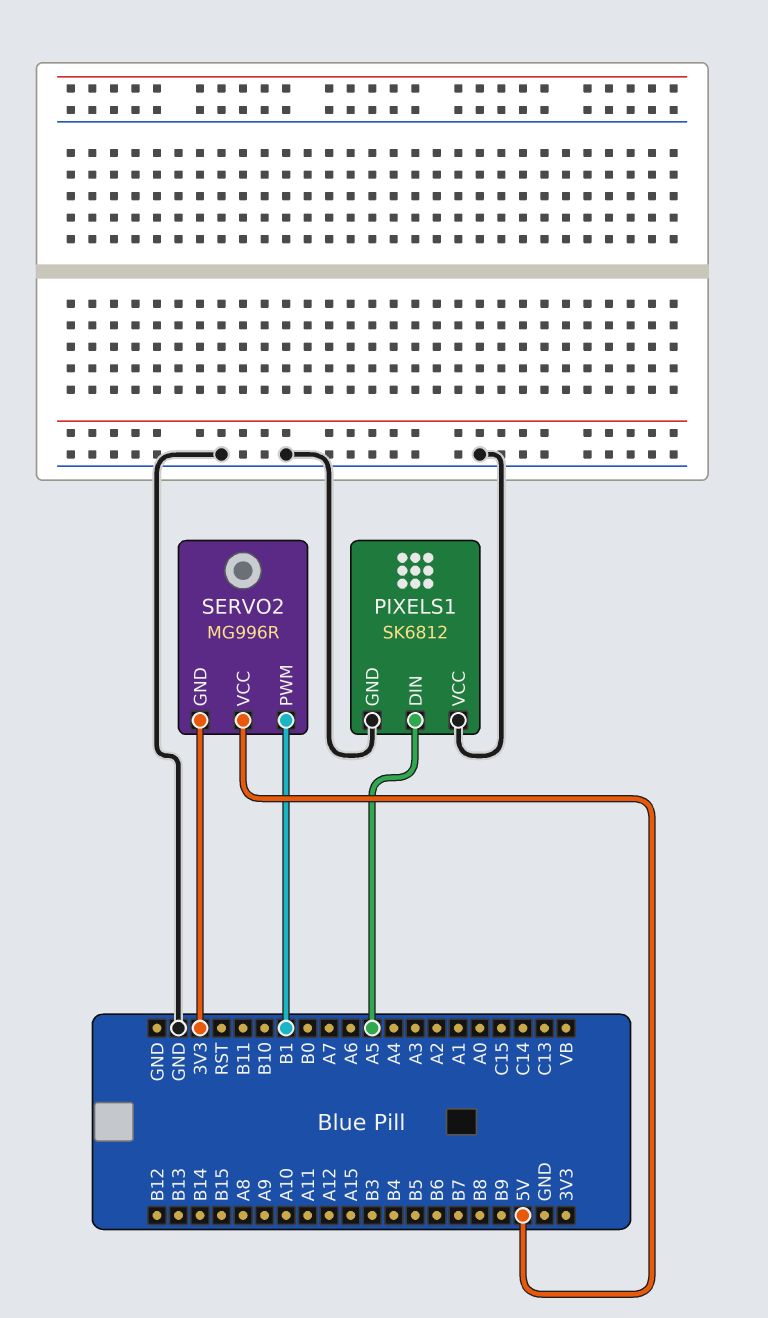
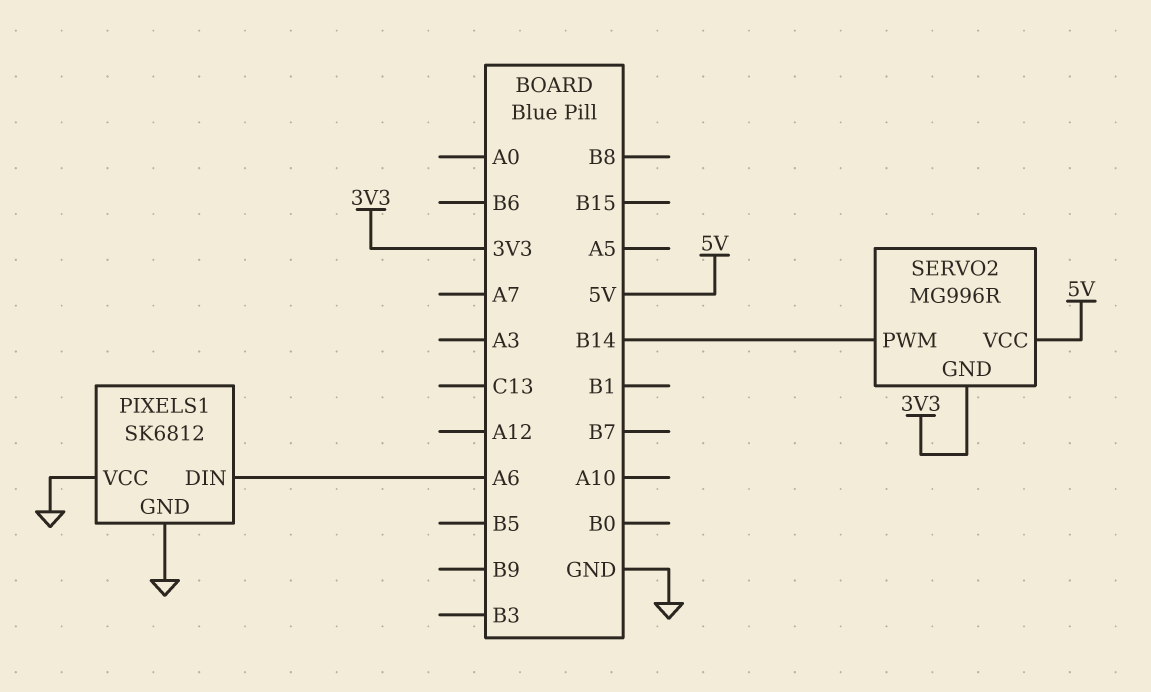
PIXELS1 pin DIN: A5 -> A6
SERVO2 pin PWM: B1 -> B14

